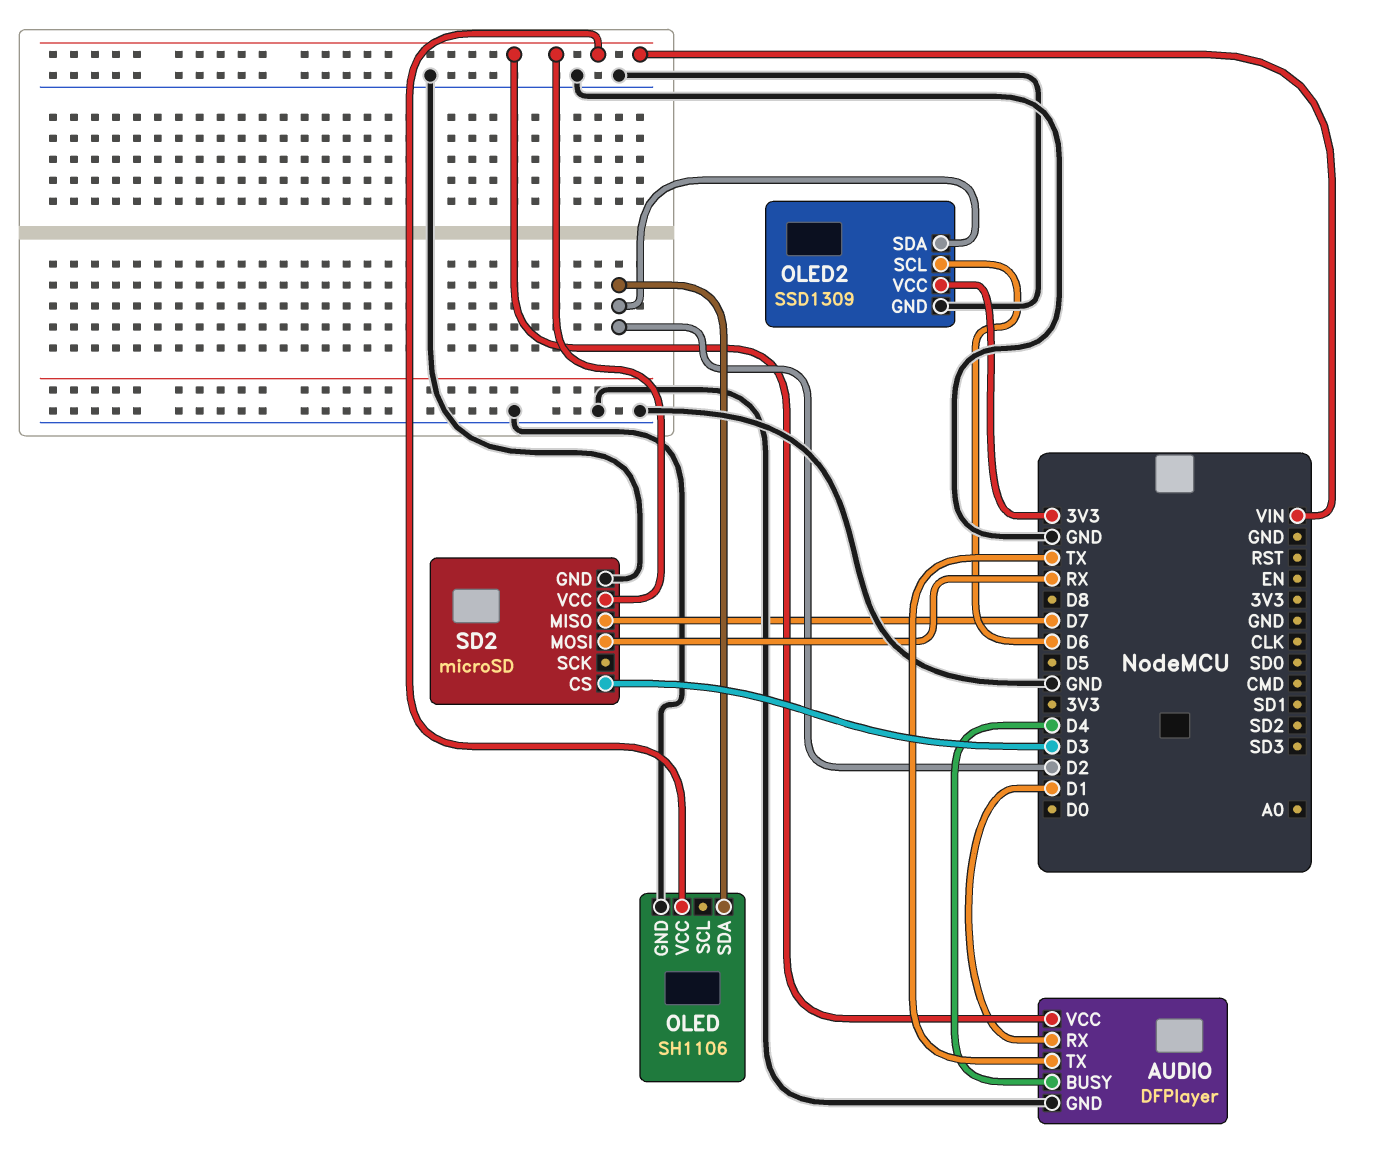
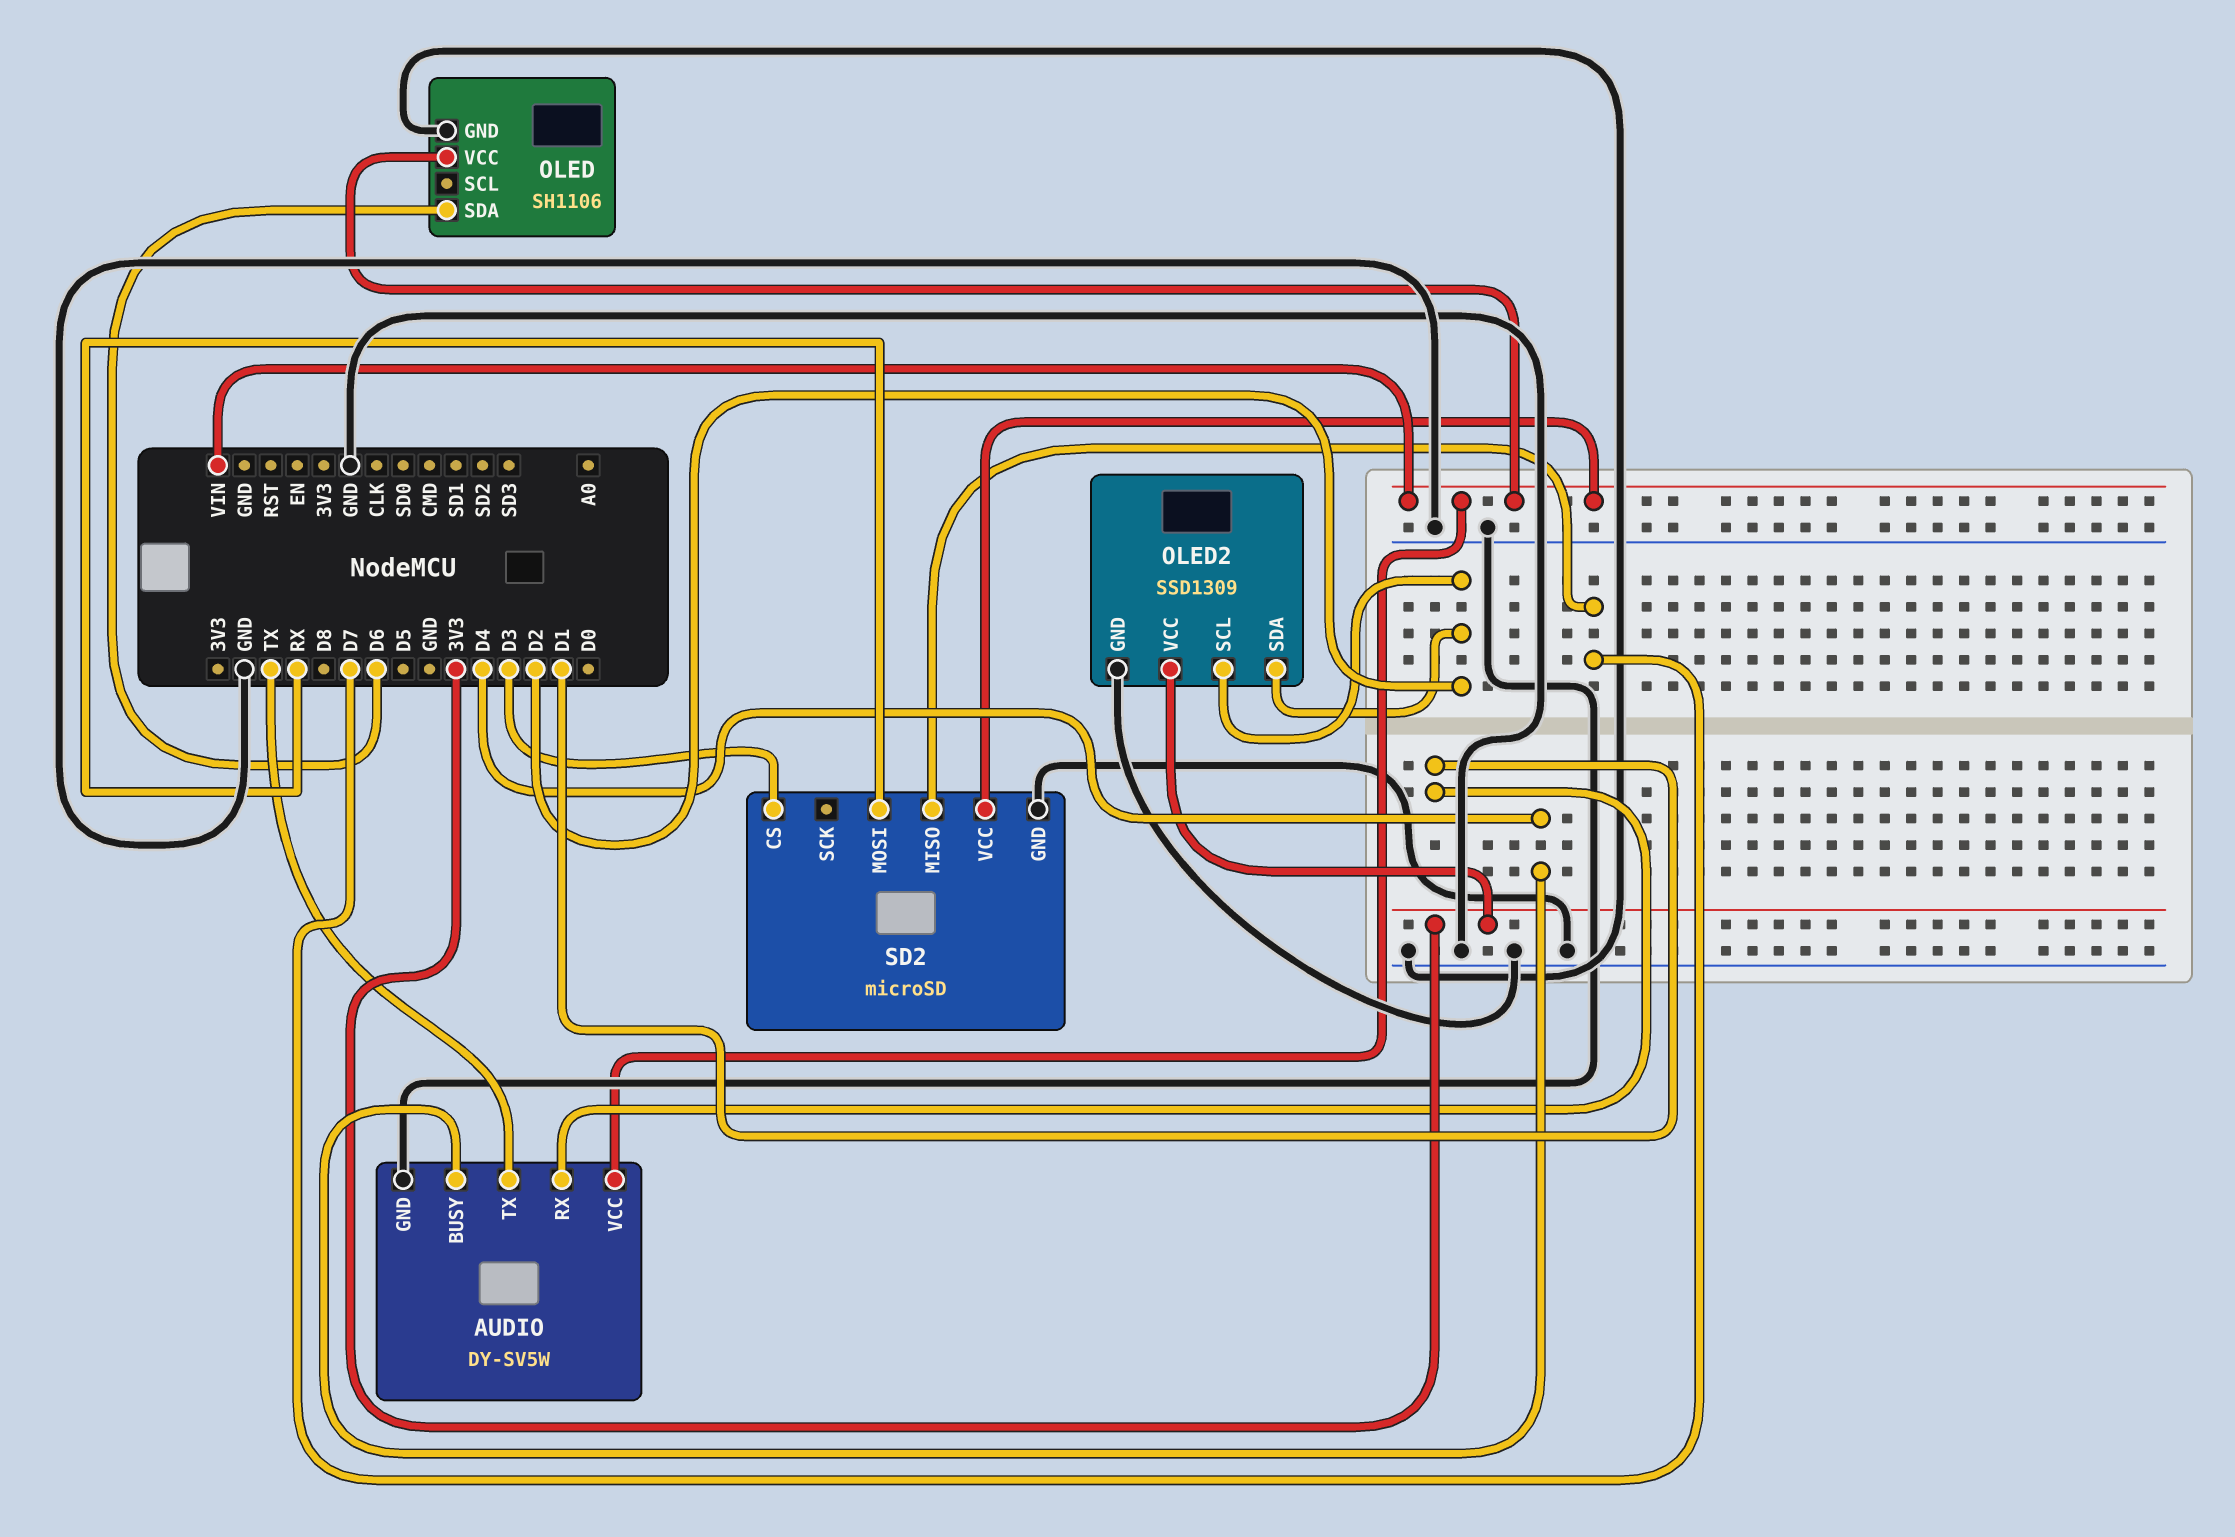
AUDIO: DFPlayer -> DY-SV5W
OLED pin SDA: D2 -> D6
OLED2 pin SCL: D6 -> D2

